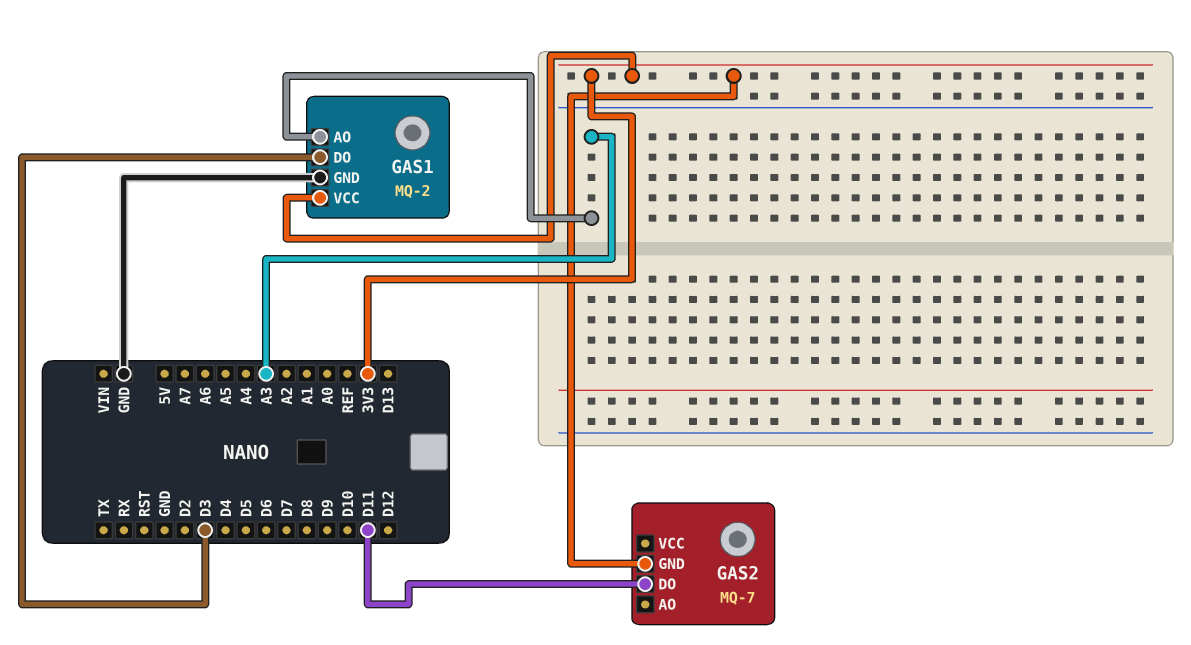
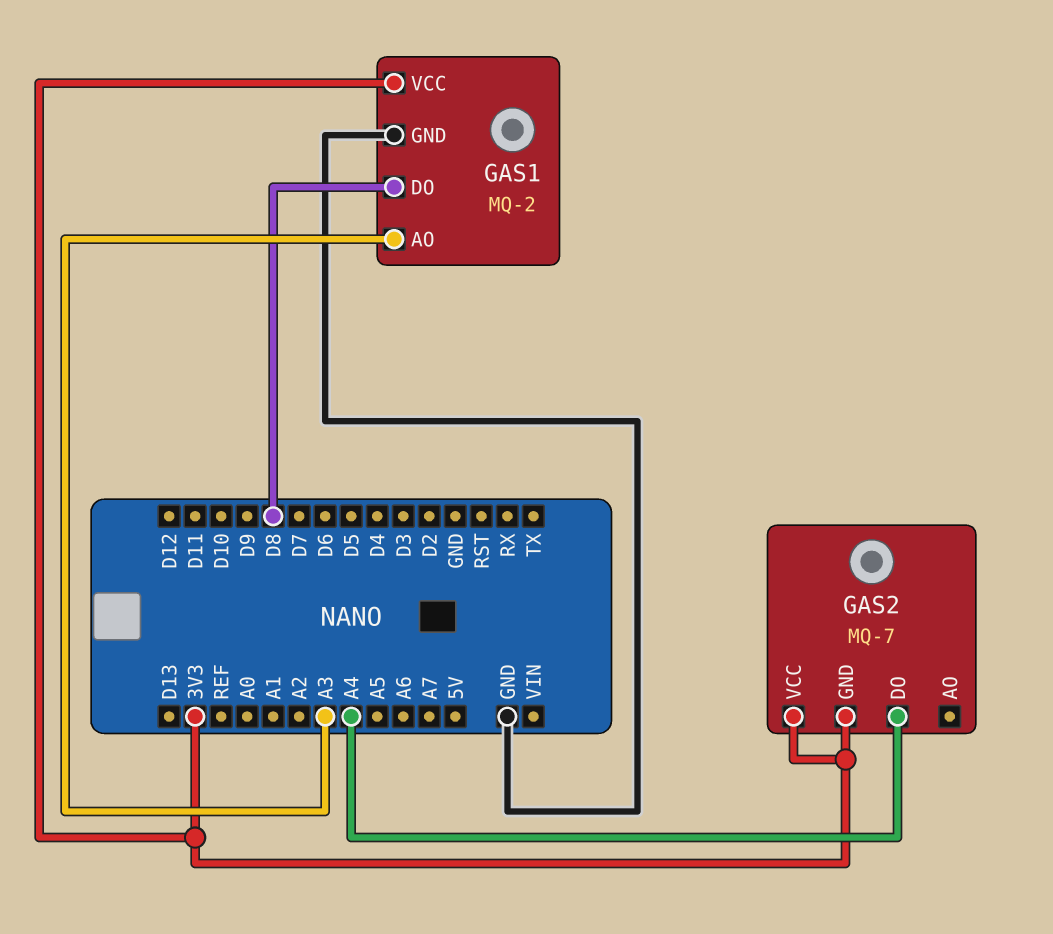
GAS1 pin DO: D3 -> D8
GAS2 pin DO: D11 -> A4
GAS2 pin VCC: none -> 3V3

